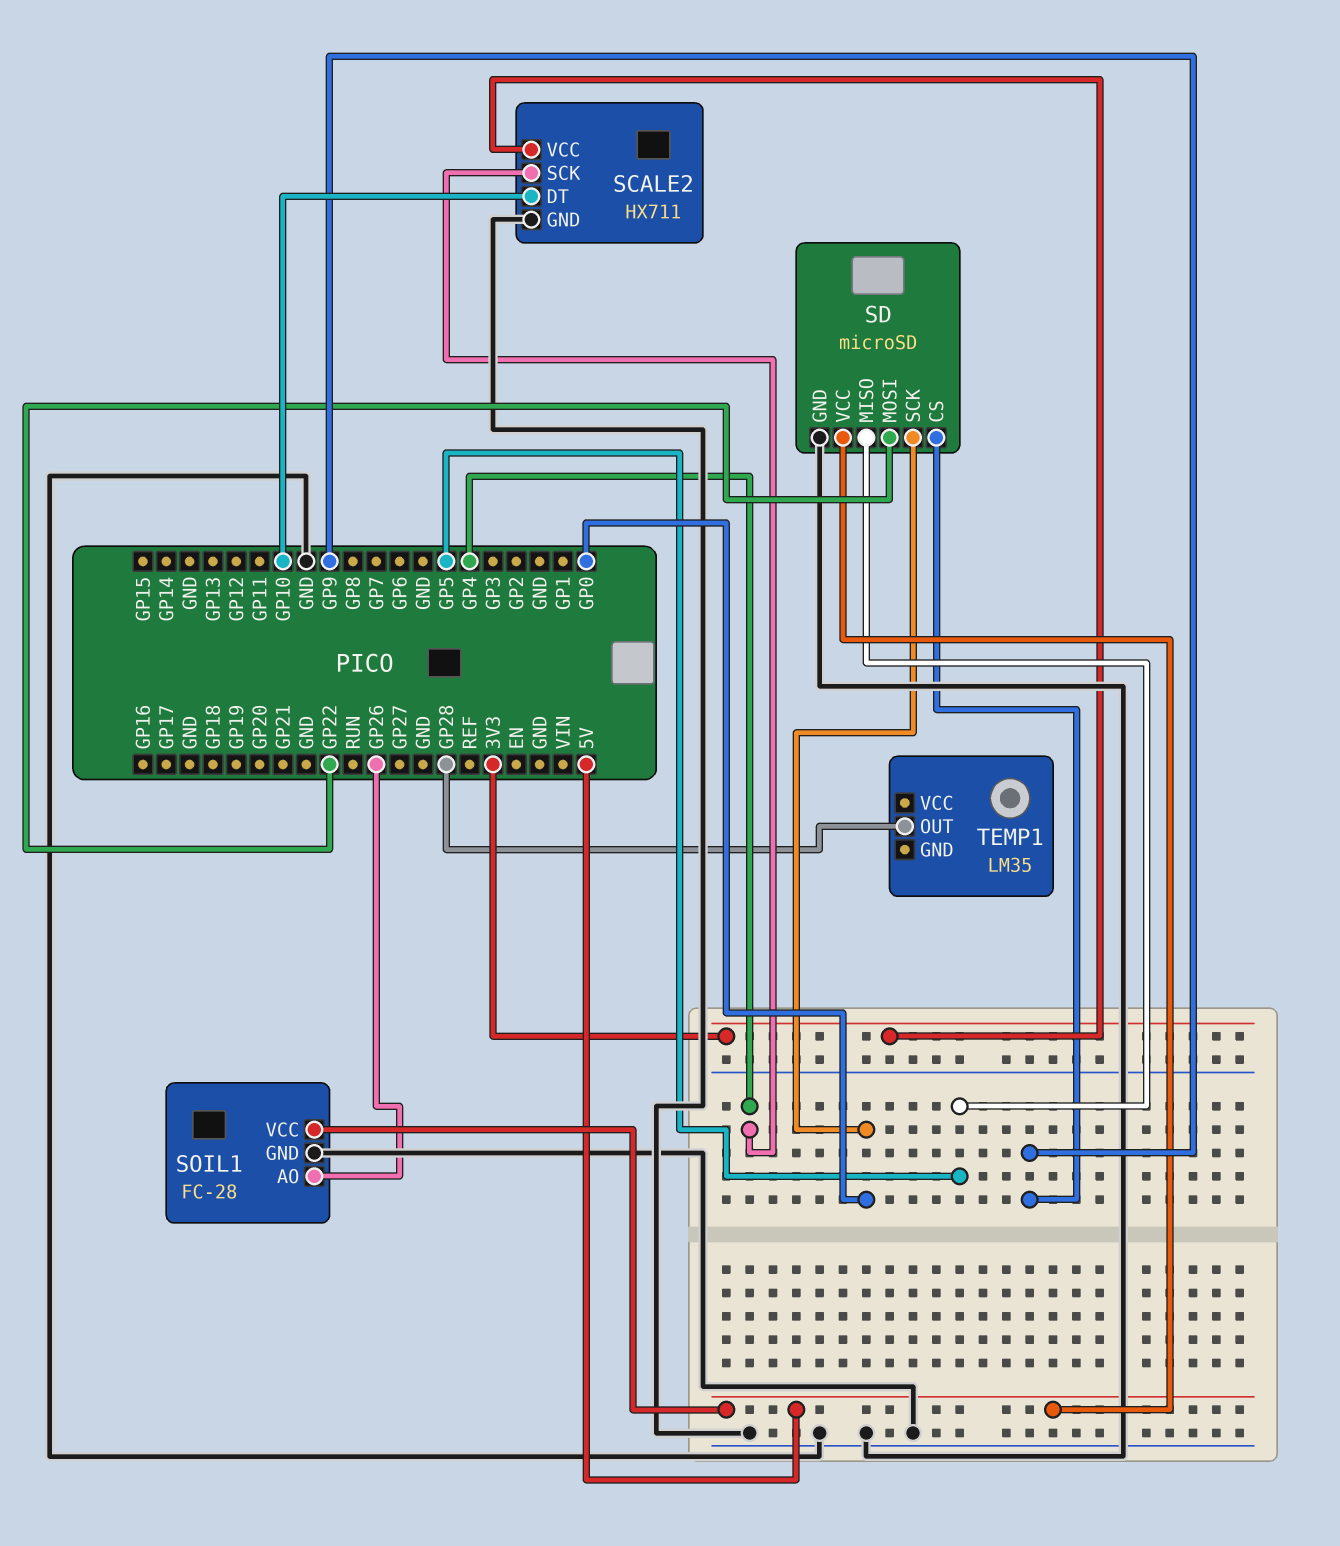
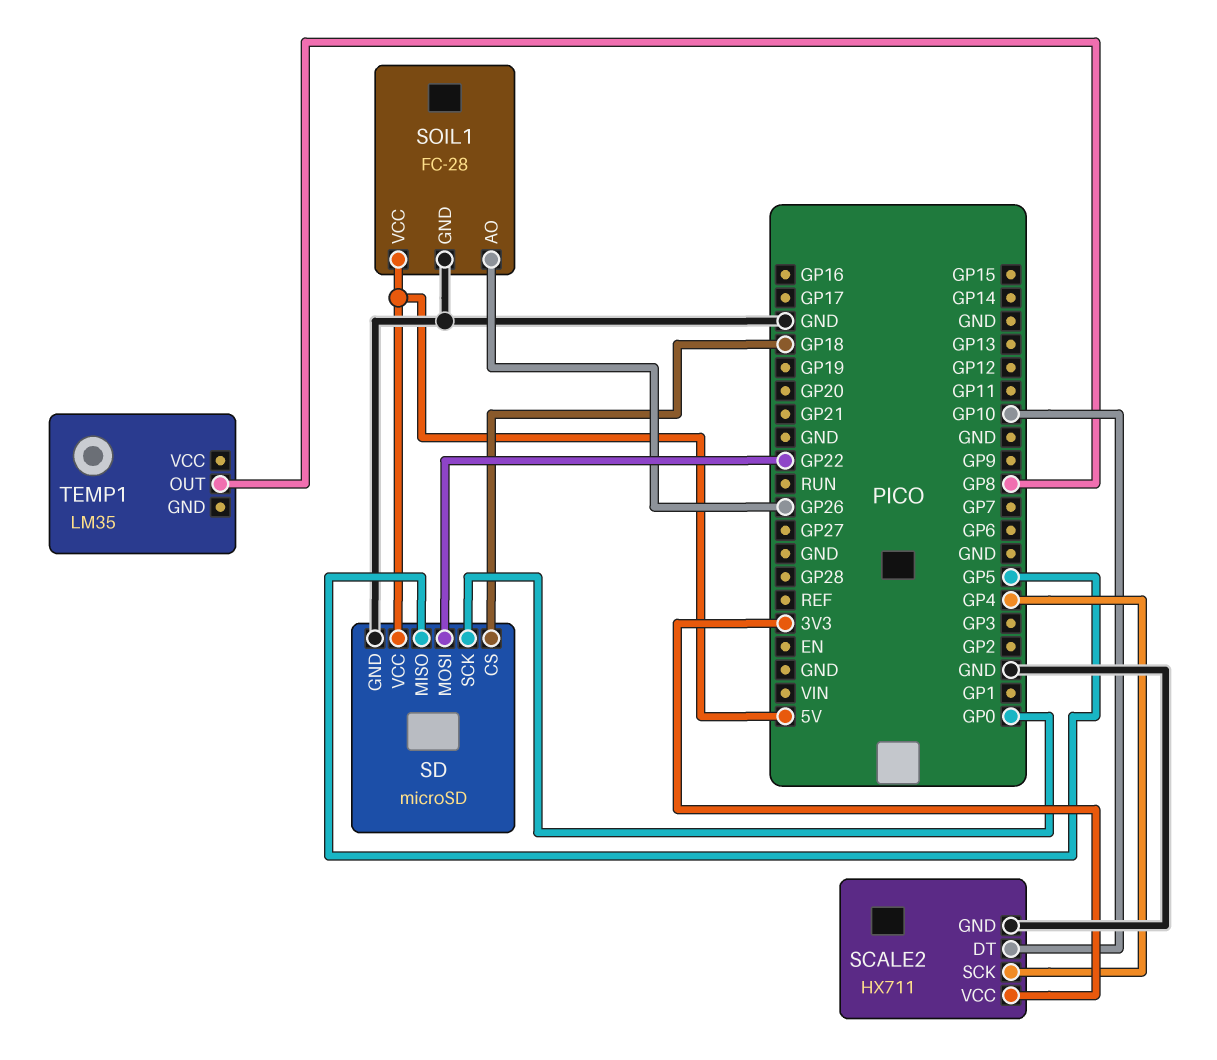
SD pin CS: GP9 -> GP18
TEMP1 pin OUT: GP28 -> GP8

